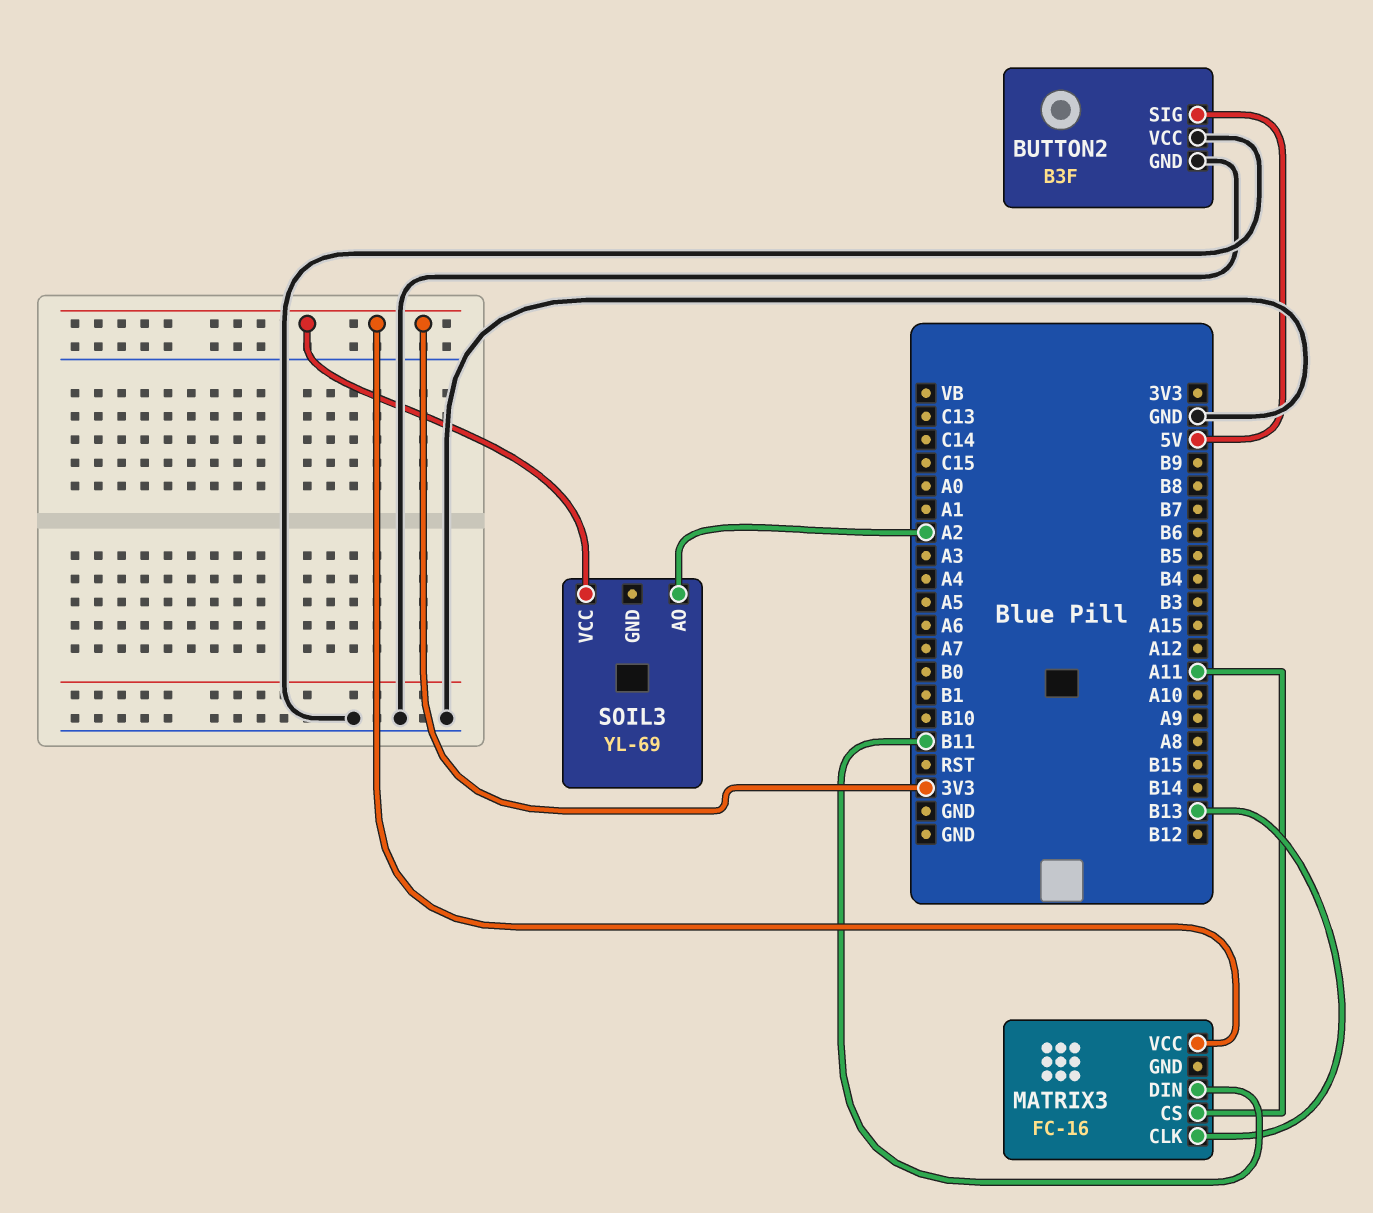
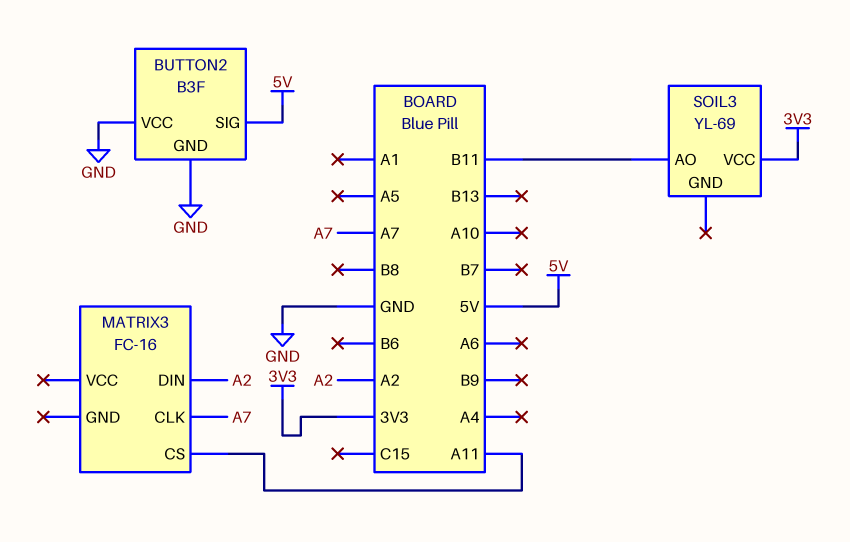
MATRIX3 pin CLK: B13 -> A7
MATRIX3 pin DIN: B11 -> A2
MATRIX3 pin VCC: 3V3 -> none
SOIL3 pin AO: A2 -> B11

